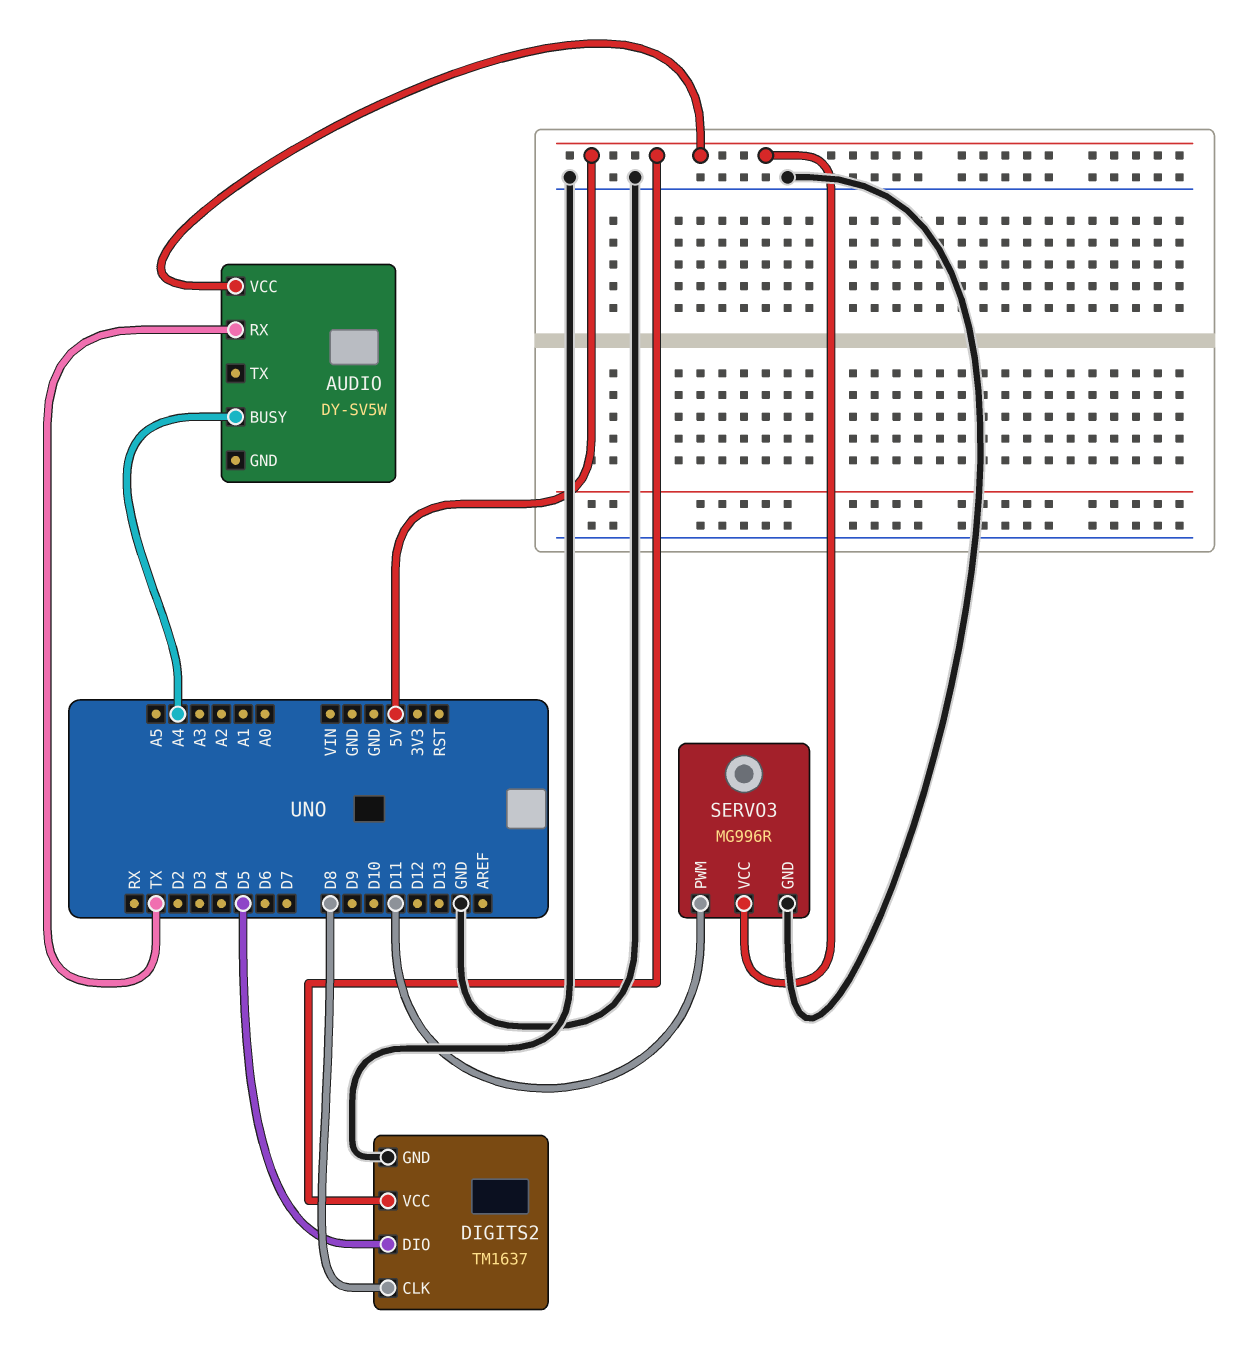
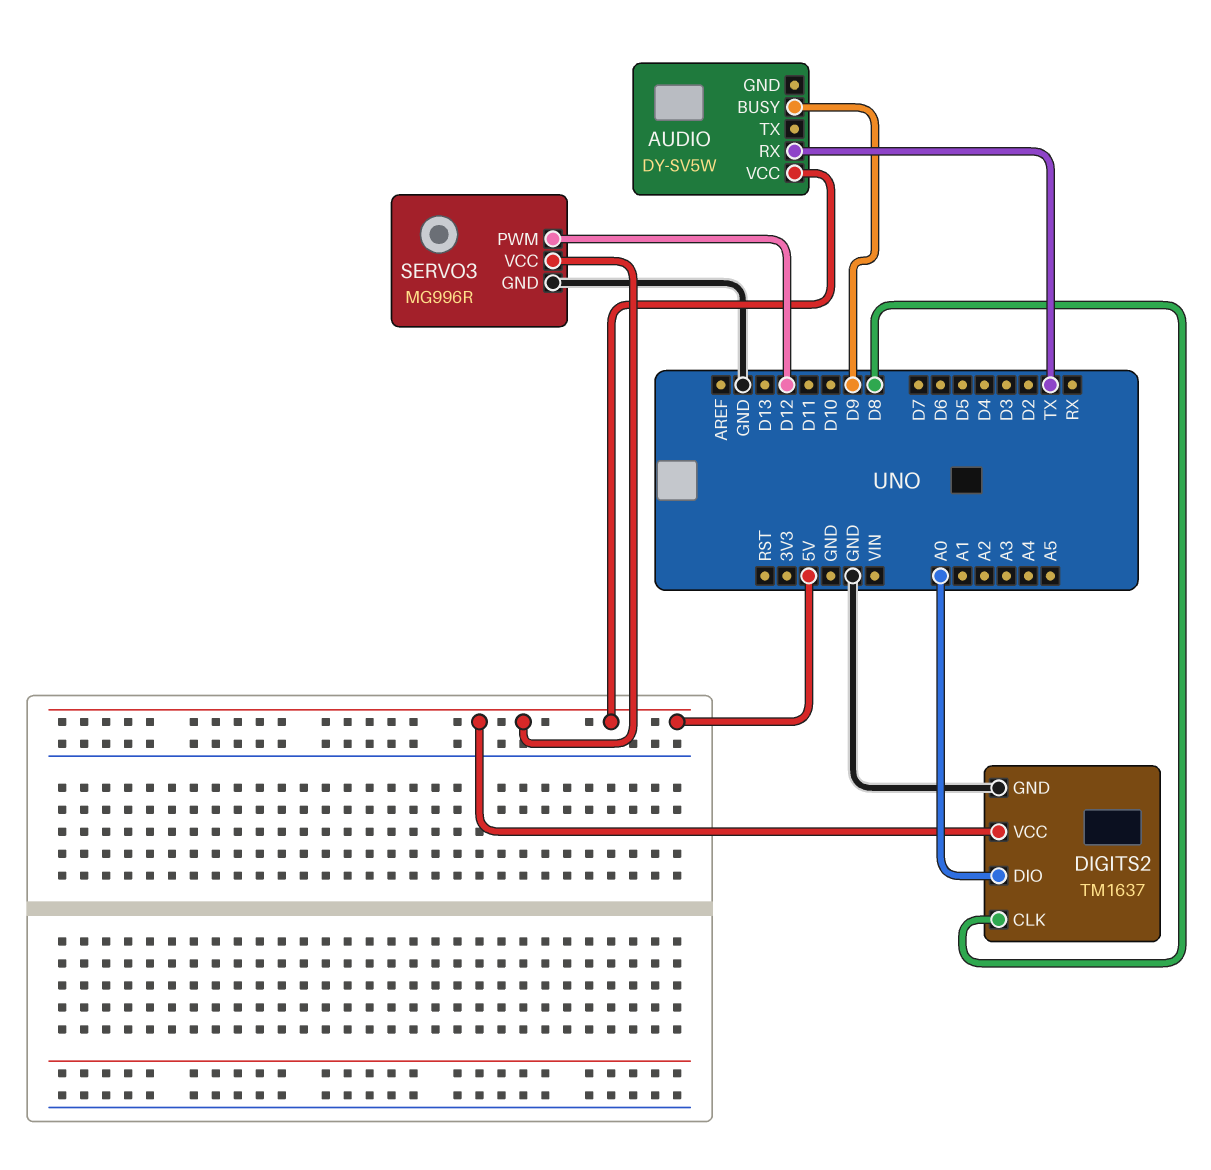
AUDIO pin BUSY: A4 -> D9
DIGITS2 pin DIO: D5 -> A0
SERVO3 pin PWM: D11 -> D12

